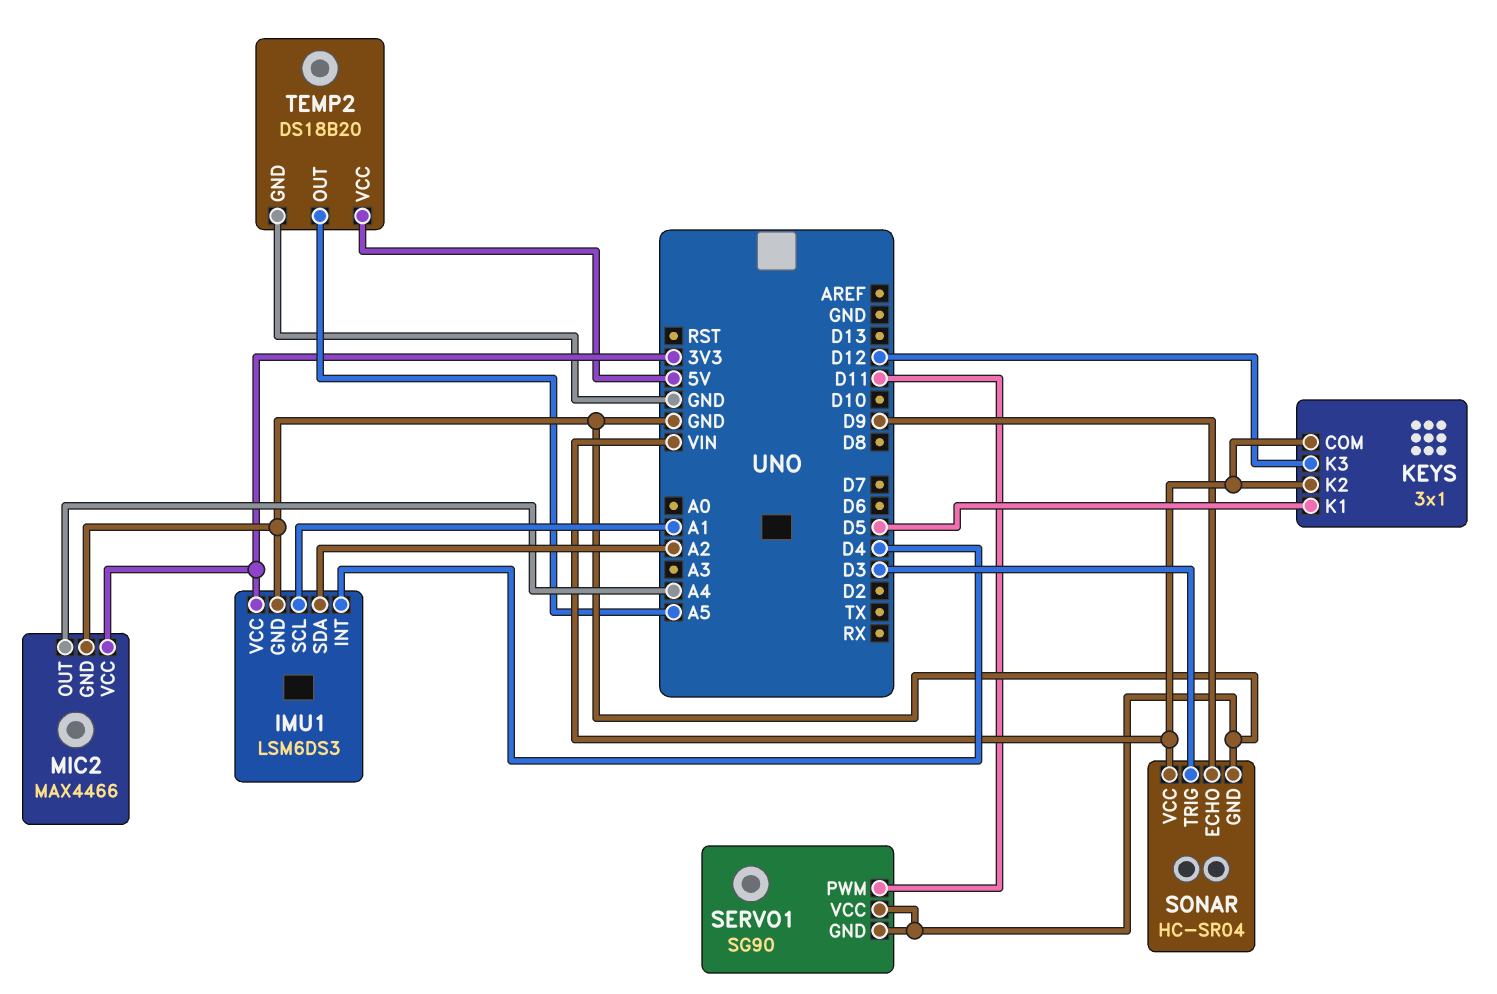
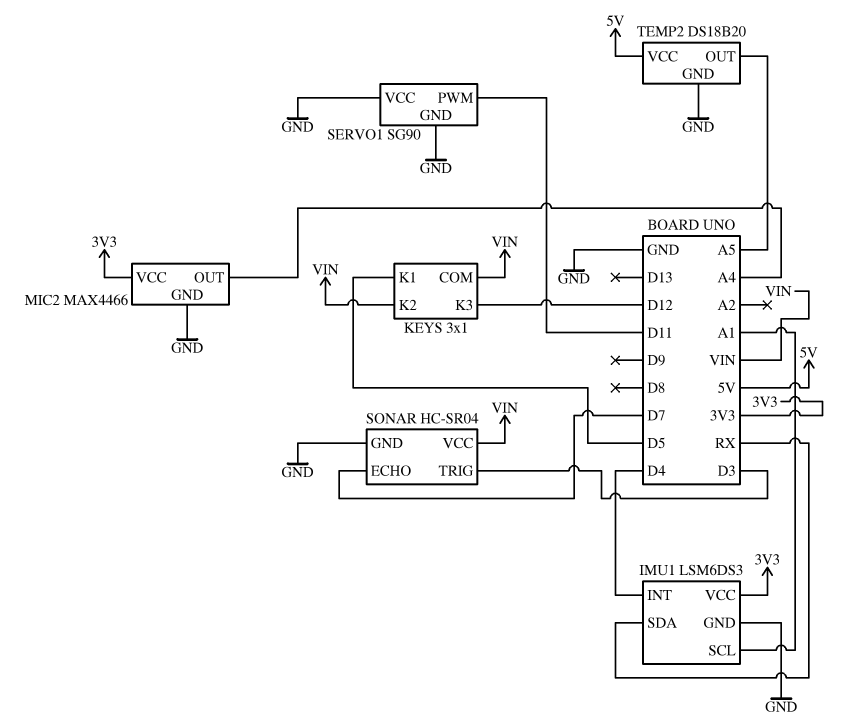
IMU1 pin SDA: A2 -> RX
SONAR pin ECHO: D9 -> D7

